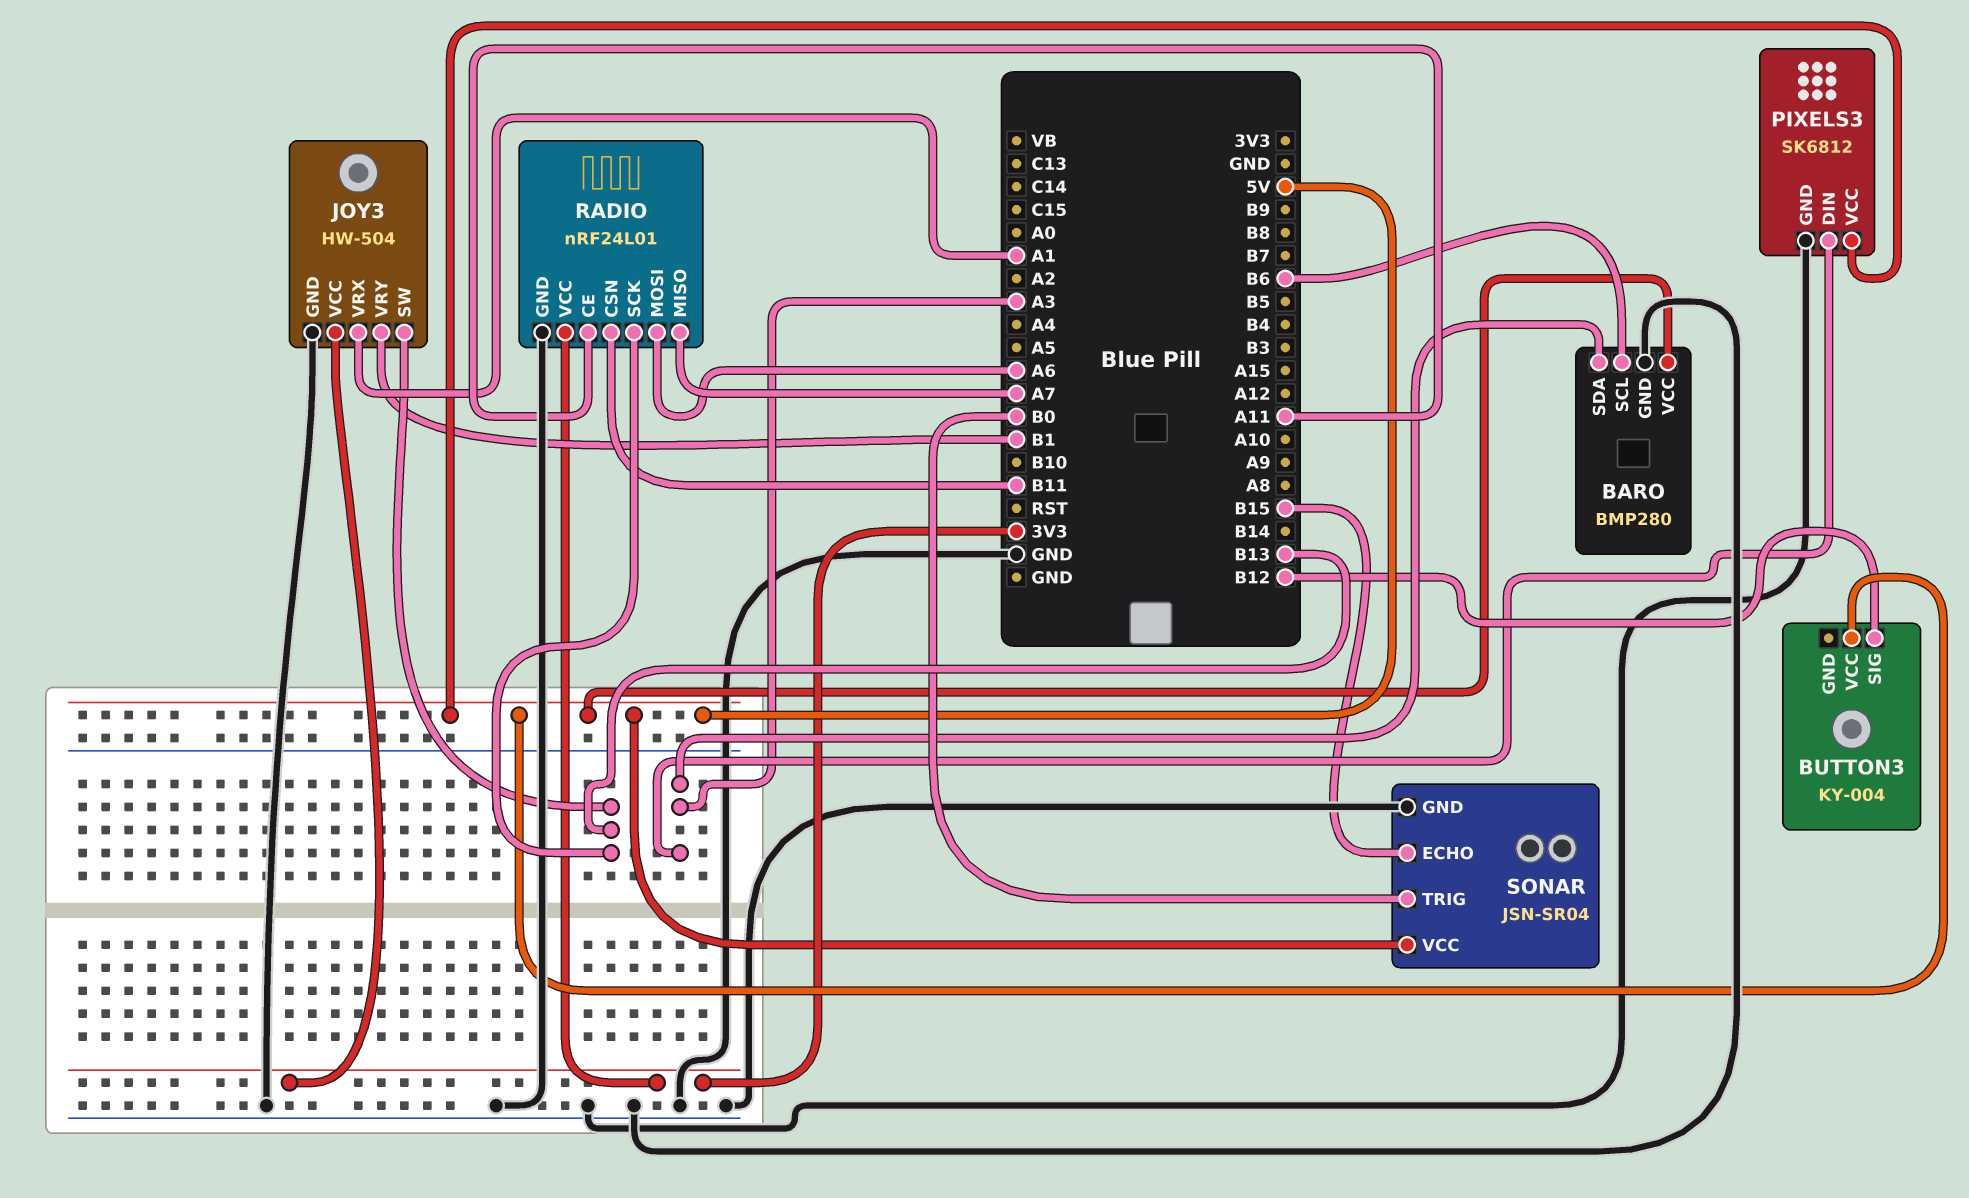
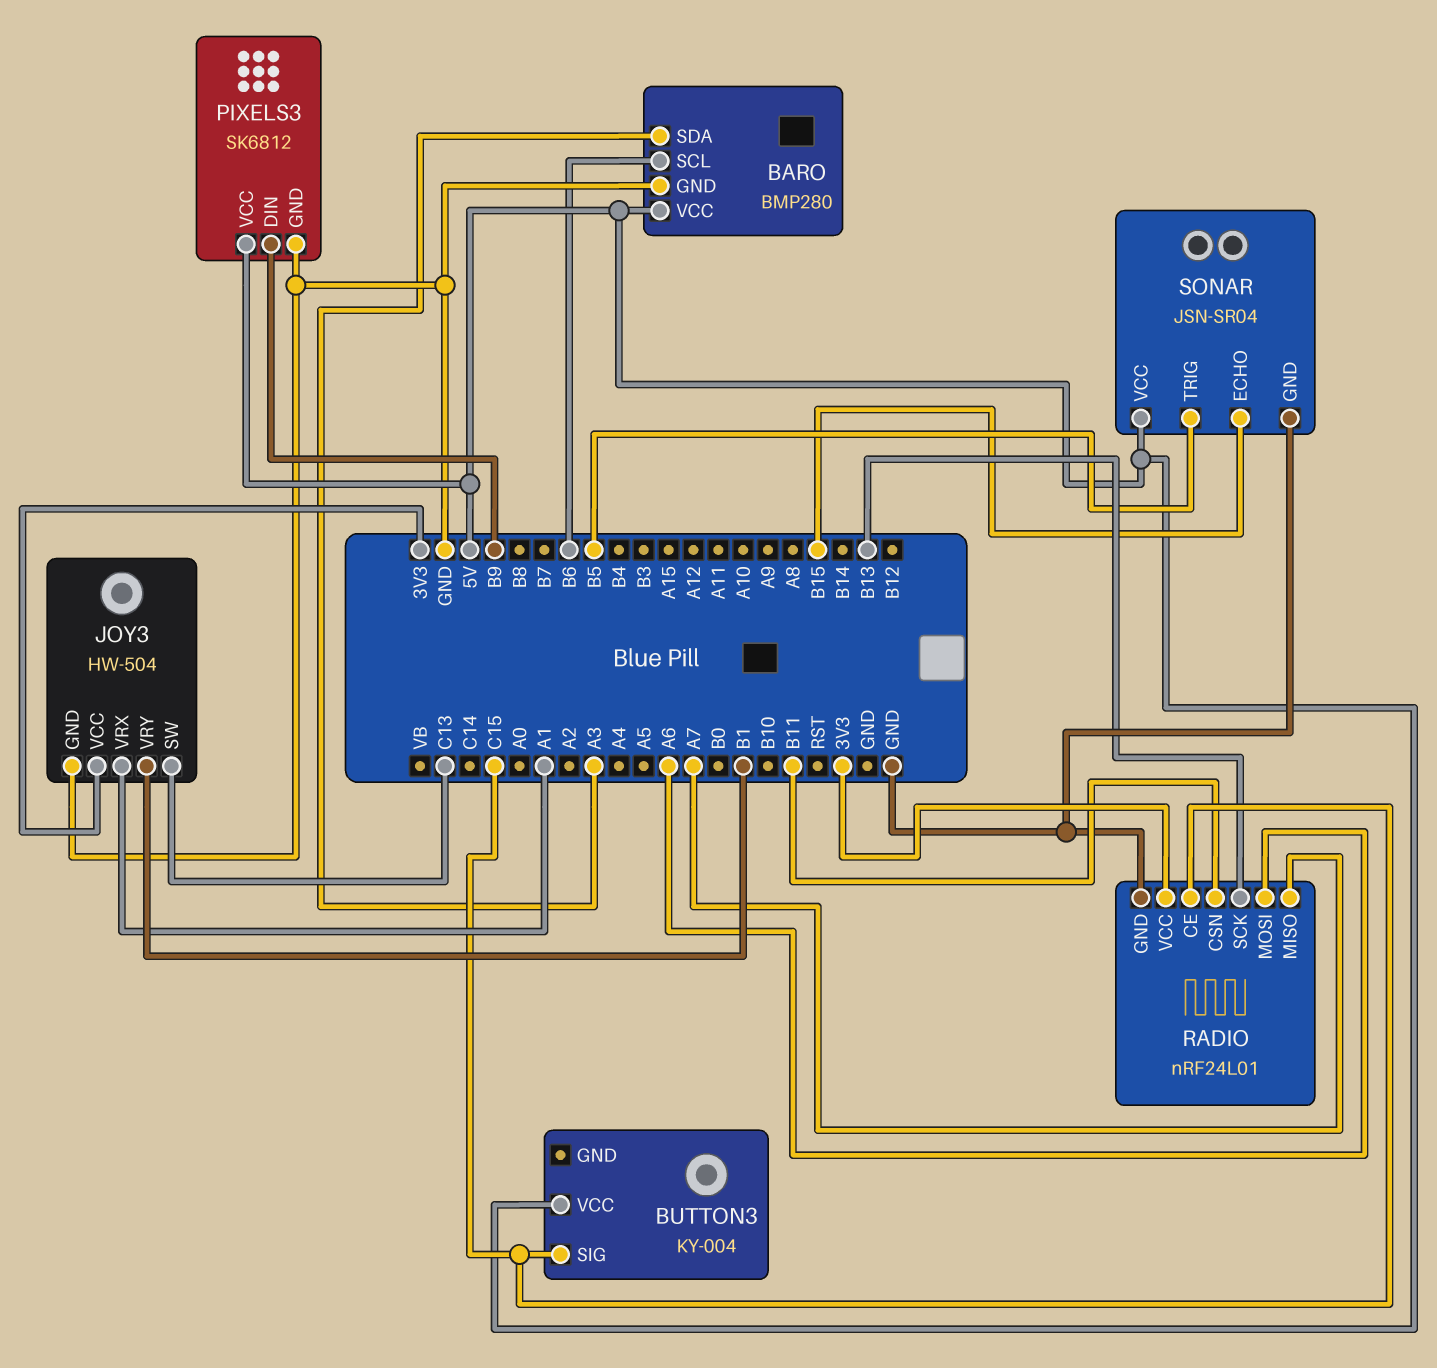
BUTTON3 pin SIG: B12 -> C15
JOY3 pin SW: B13 -> C13
PIXELS3 pin DIN: A3 -> B9
RADIO pin CE: A11 -> C15
SONAR pin TRIG: B0 -> B5

